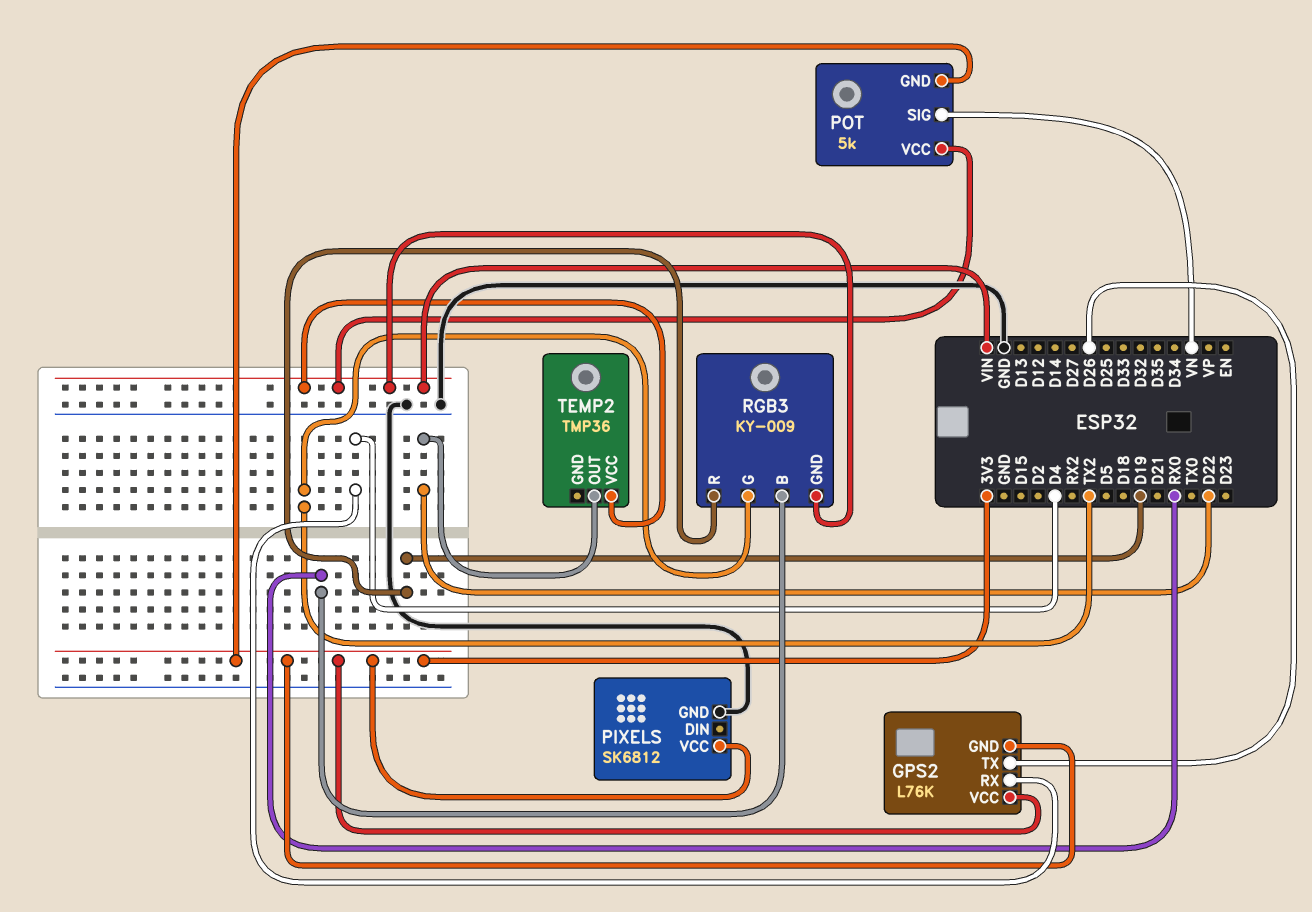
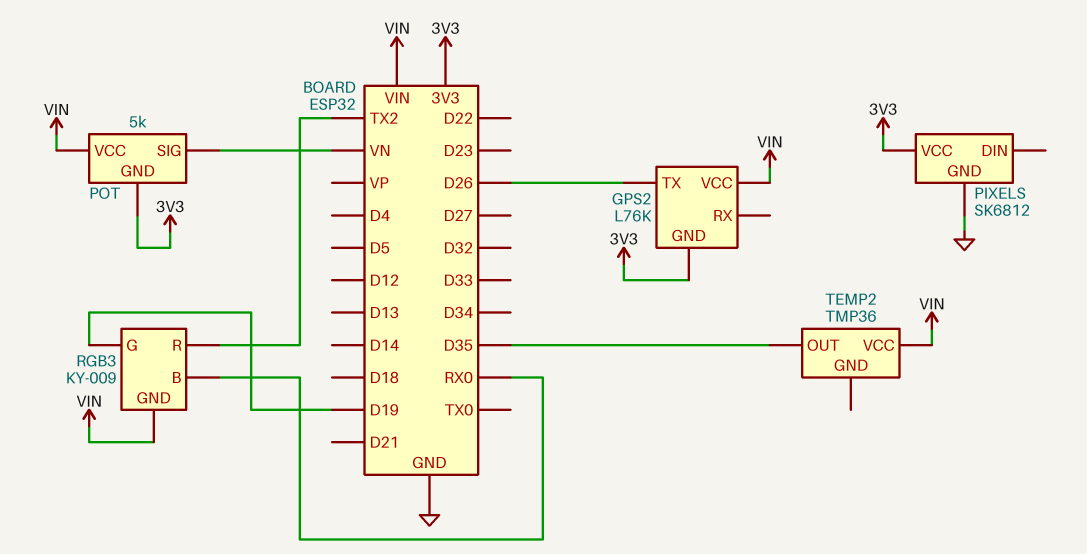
GPS2 pin RX: D4 -> none
GPS2 pin VCC: 3V3 -> VIN
RGB3 pin G: TX2 -> D19
RGB3 pin R: D19 -> TX2
TEMP2 pin OUT: D22 -> D35

